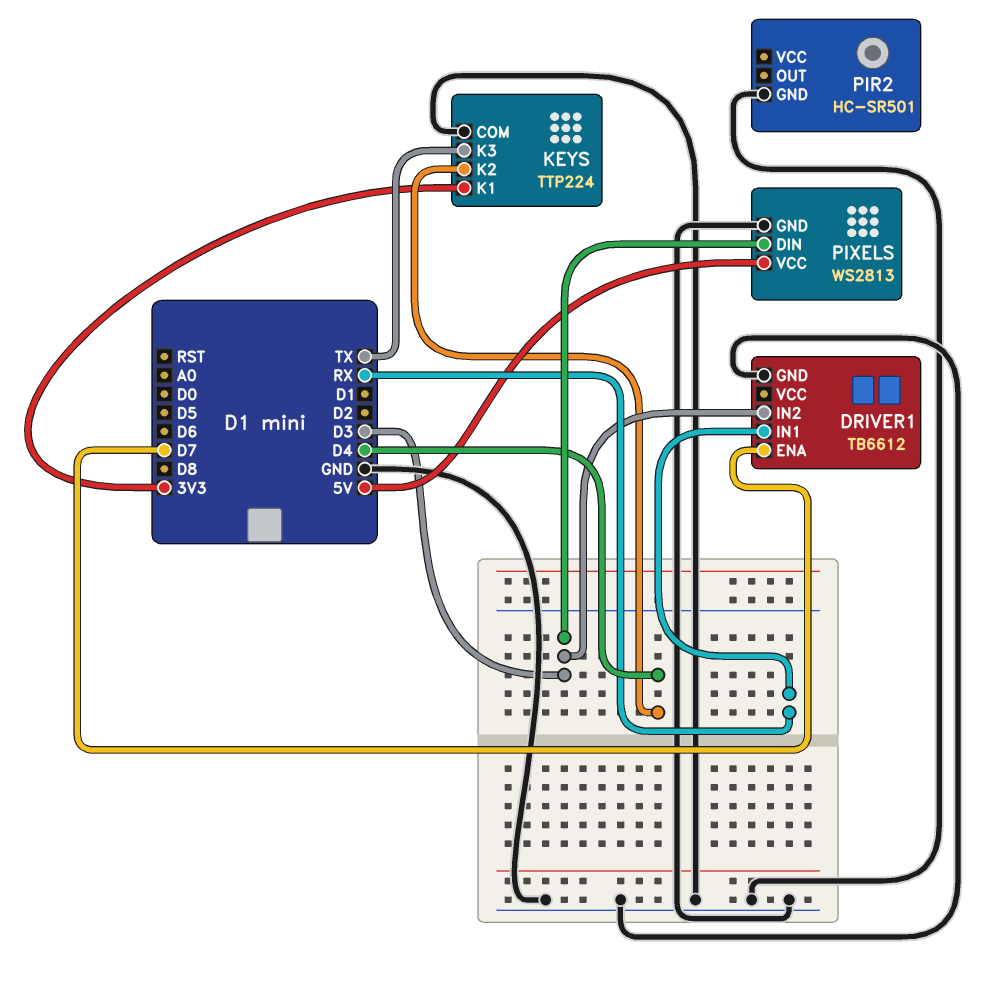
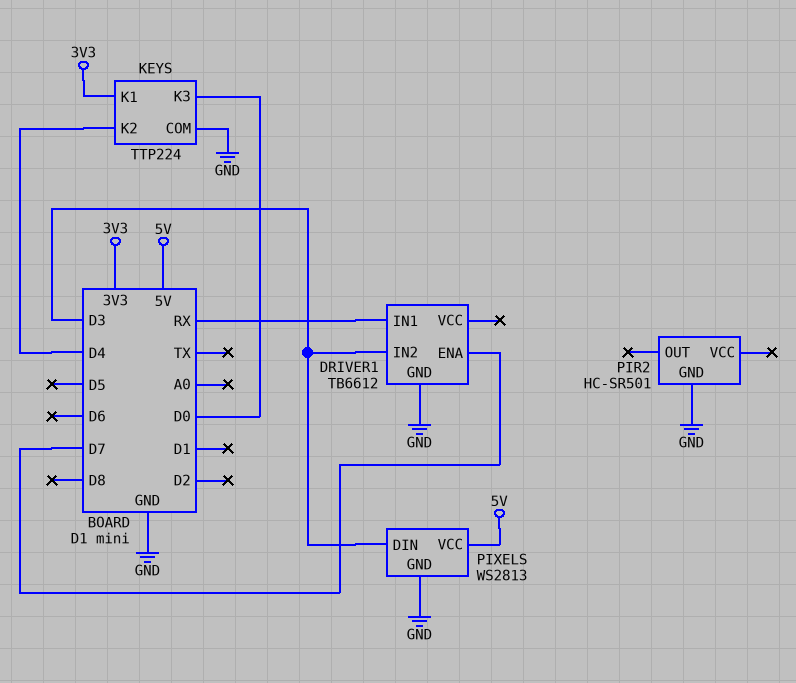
KEYS pin K3: TX -> D0

